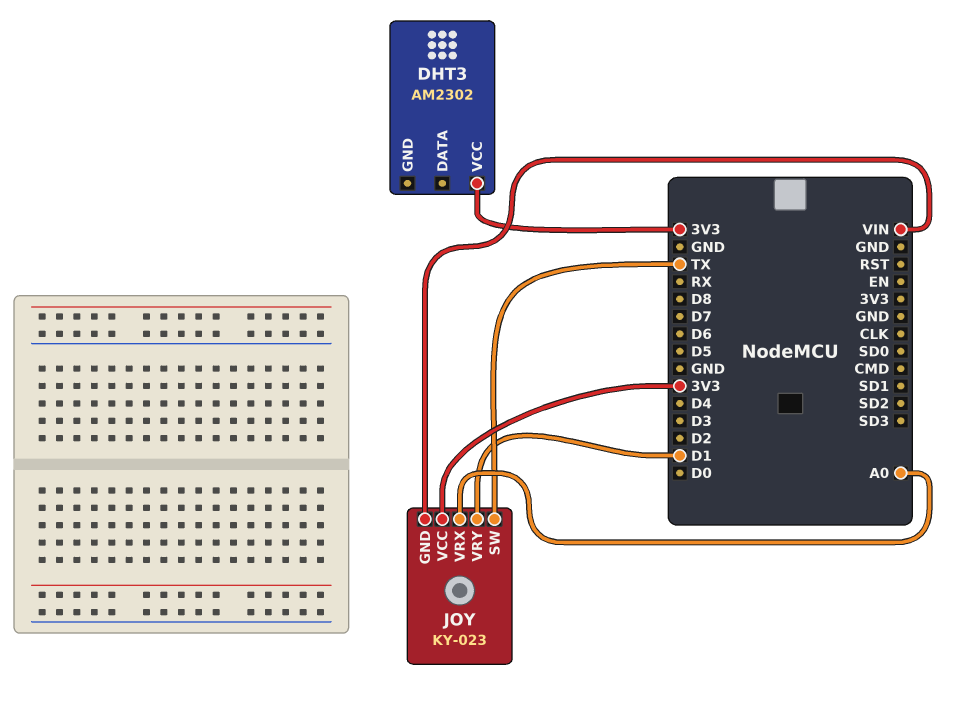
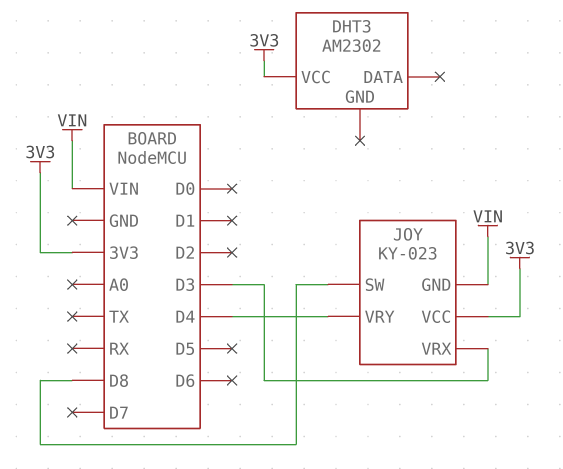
JOY pin SW: TX -> D8
JOY pin VRX: A0 -> D3
JOY pin VRY: D1 -> D4

